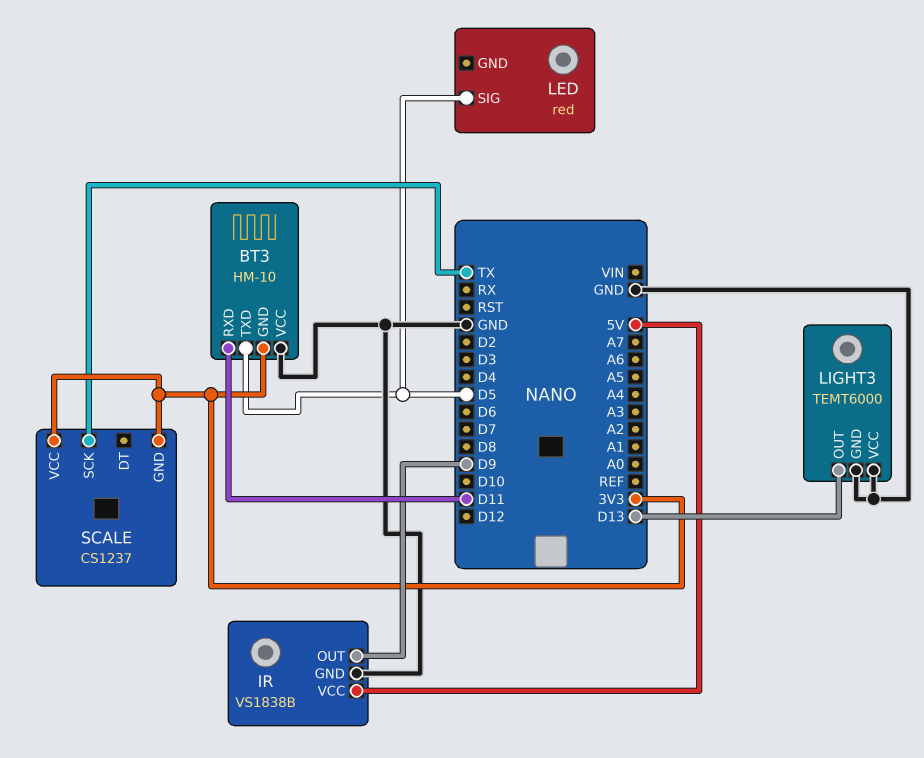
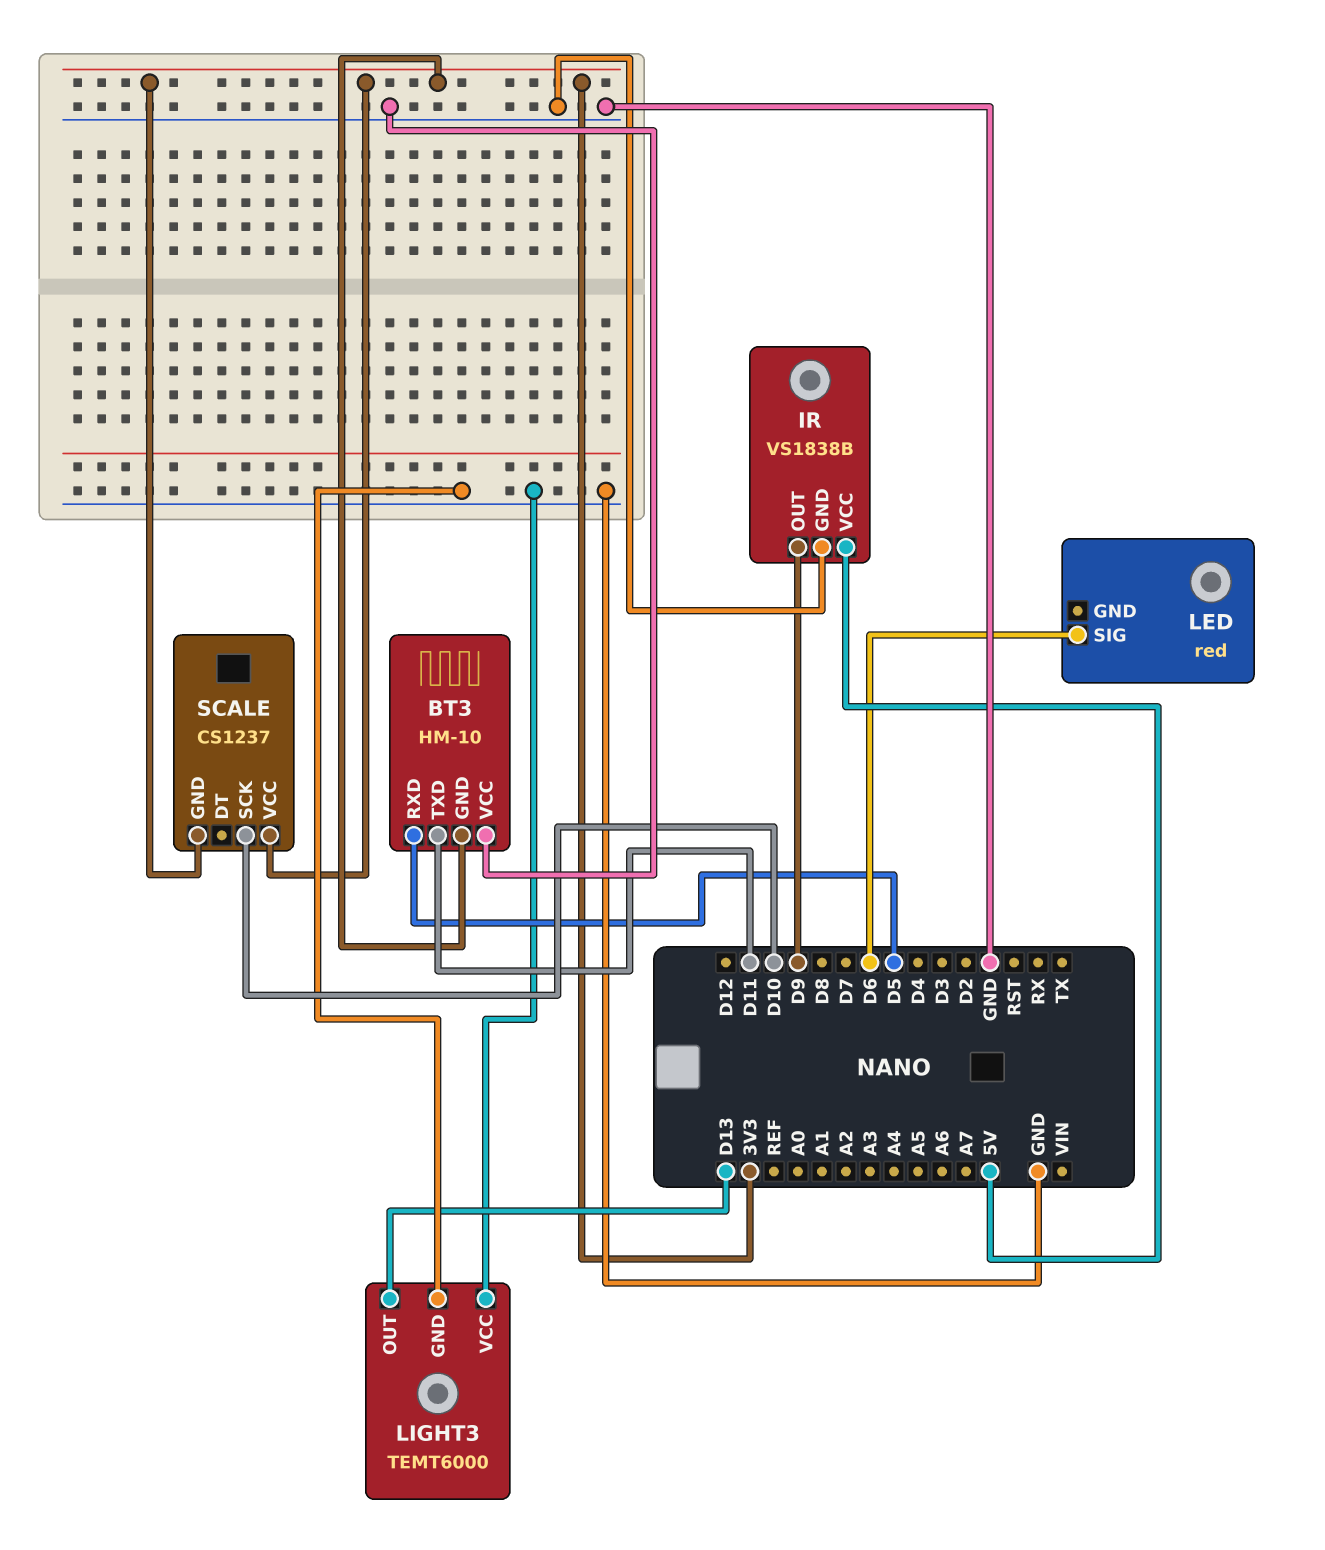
BT3 pin RXD: D11 -> D5
BT3 pin TXD: D5 -> D11
LED pin SIG: D5 -> D6
SCALE pin SCK: TX -> D10

